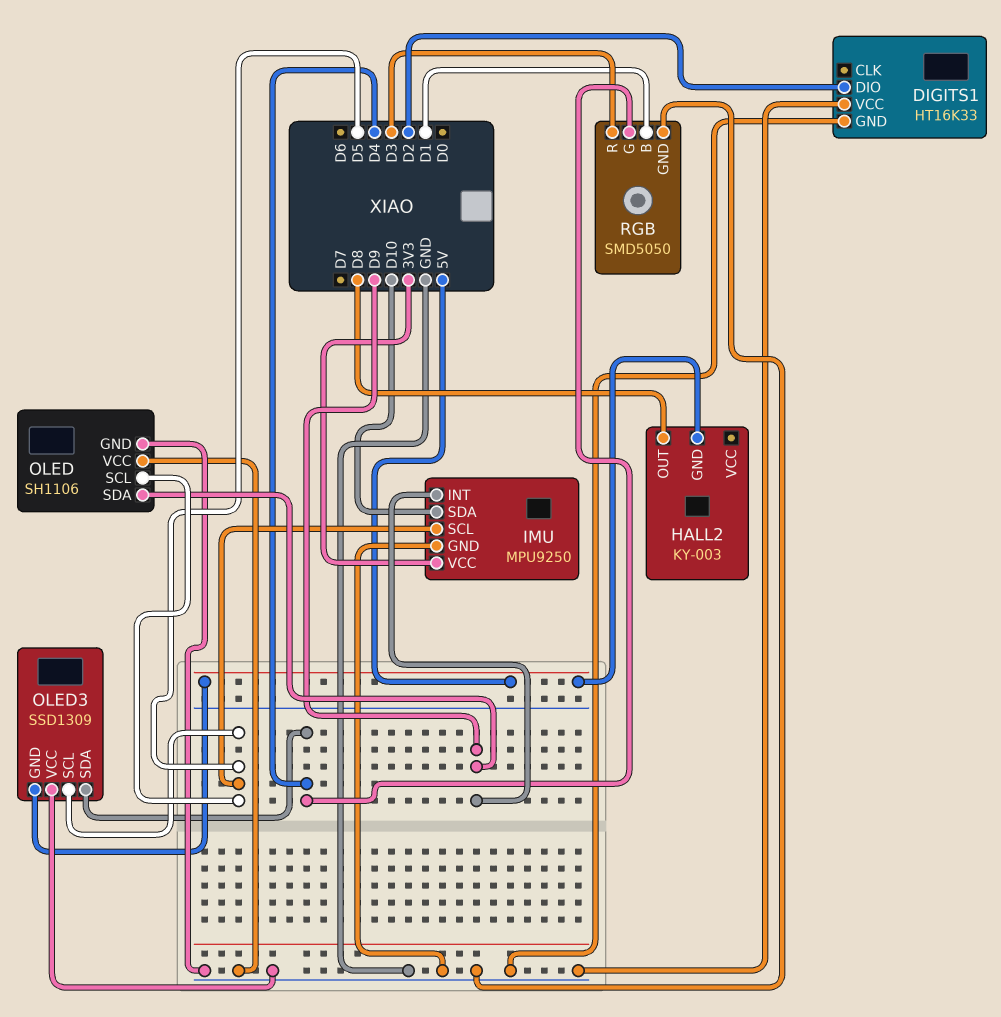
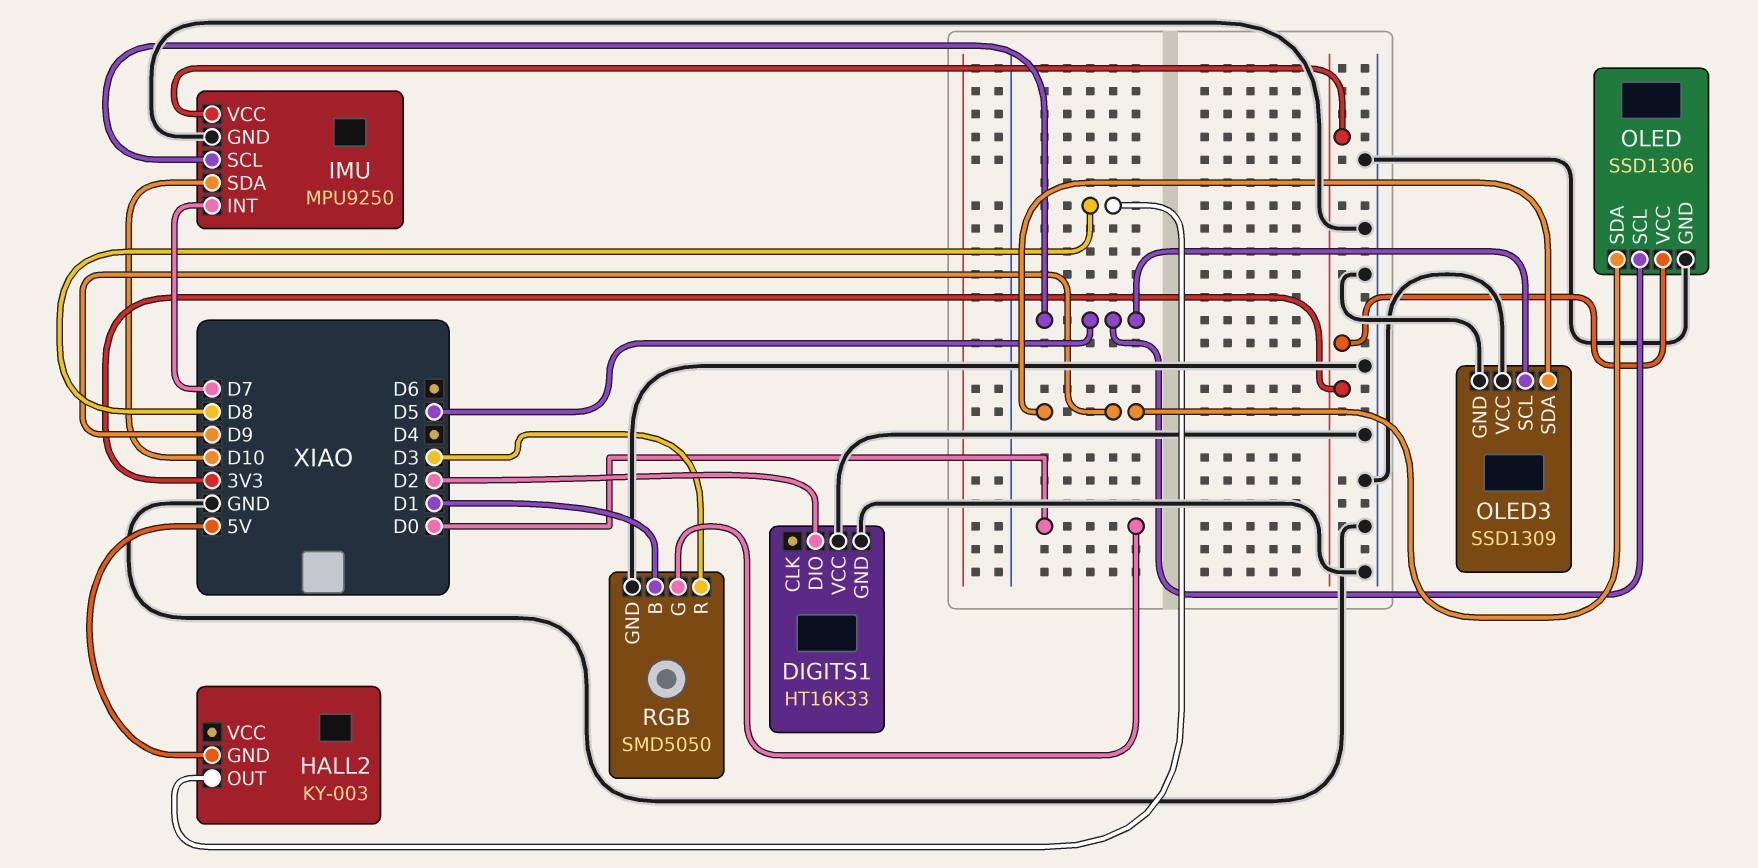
IMU pin INT: D9 -> D7
OLED: SH1106 -> SSD1306
OLED pin VCC: GND -> 3V3
OLED3 pin GND: 5V -> GND
OLED3 pin SDA: D4 -> D9
RGB pin G: D4 -> D0

